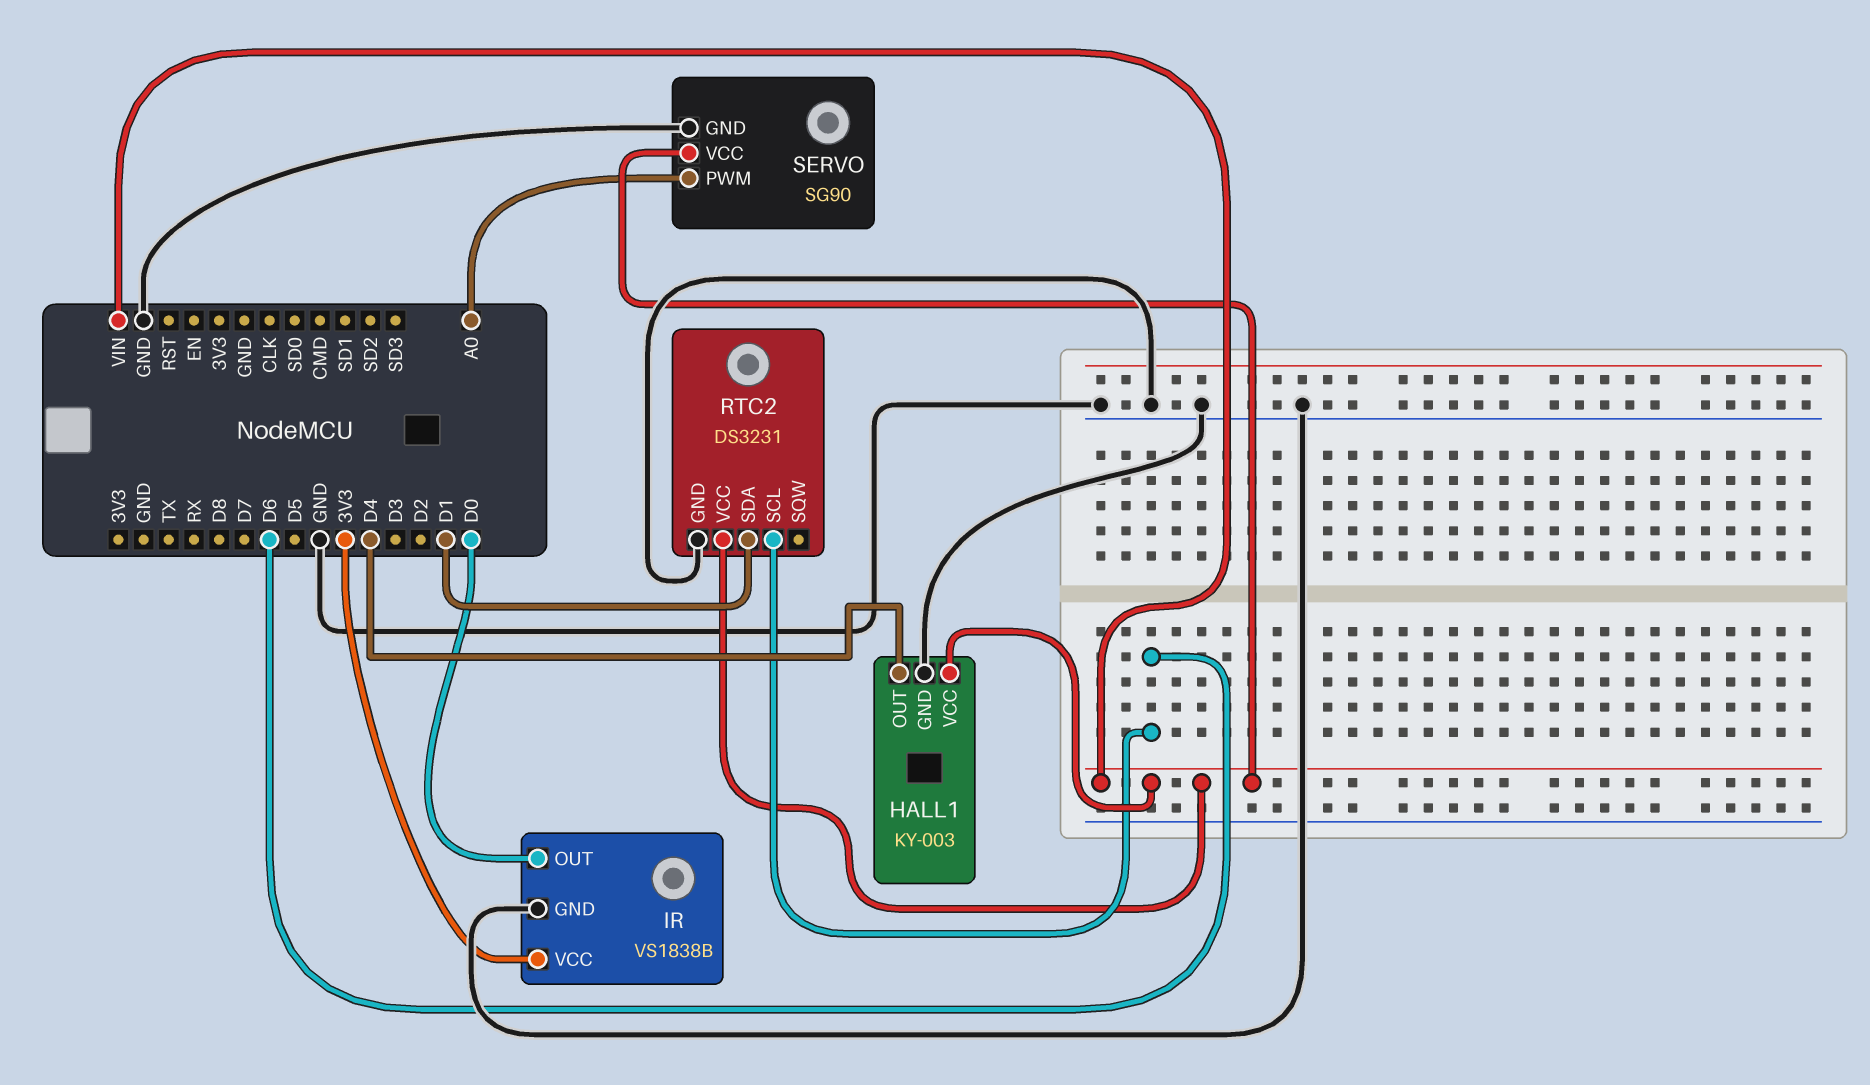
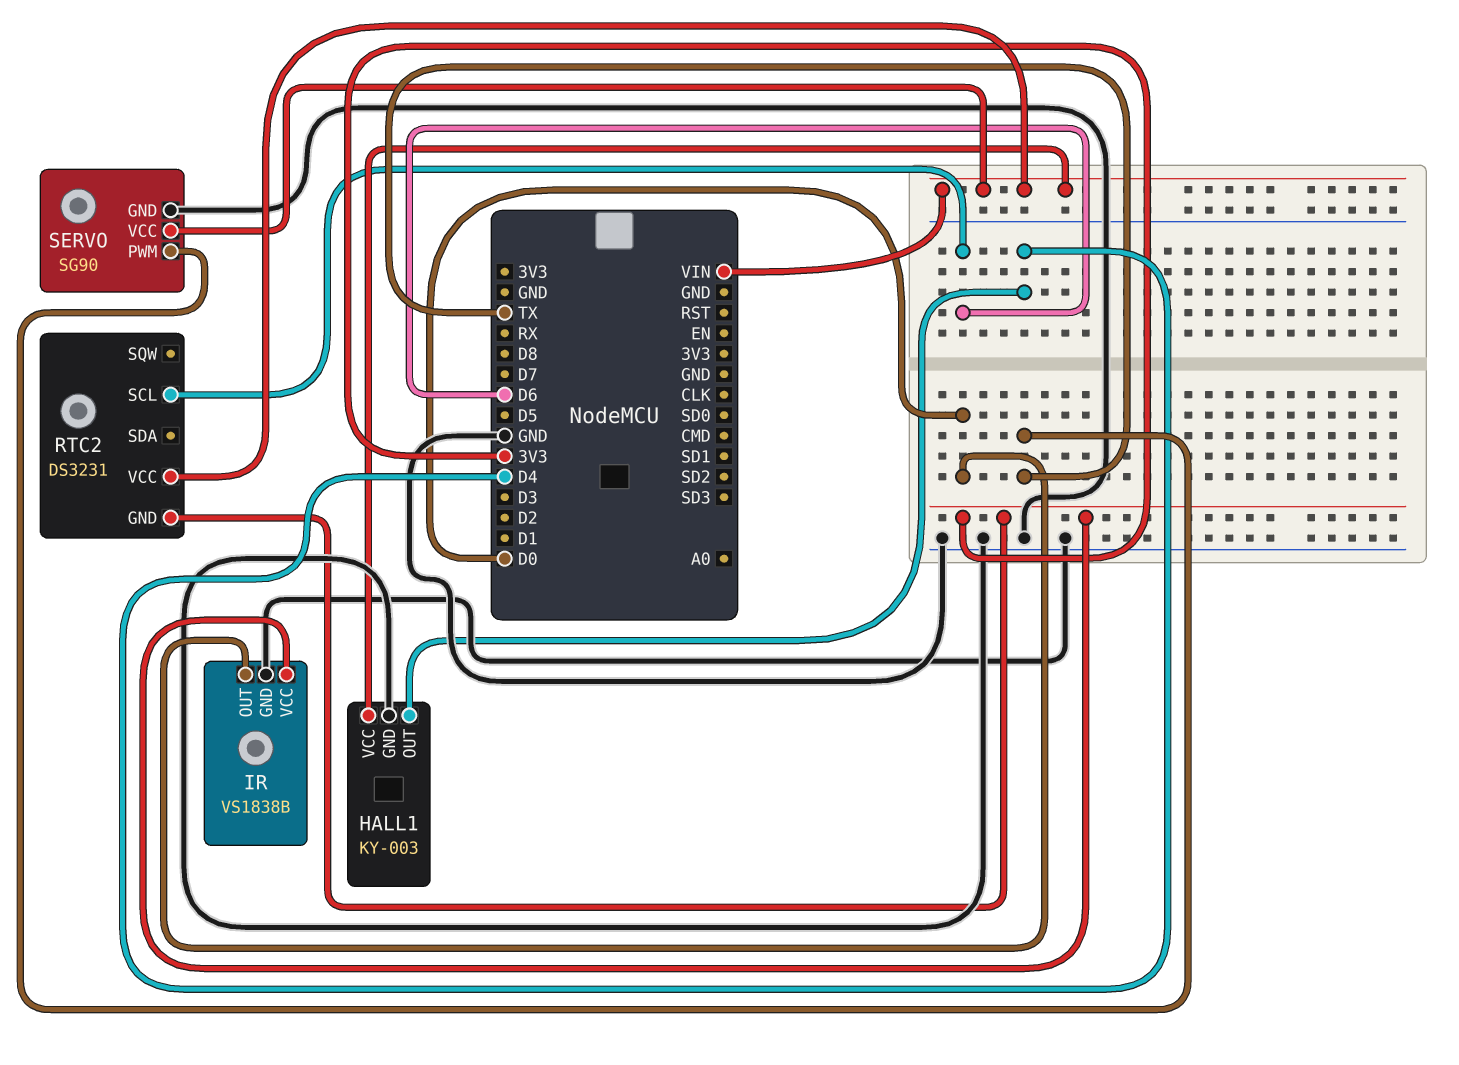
RTC2 pin GND: GND -> 3V3
RTC2 pin SDA: D1 -> none
SERVO pin PWM: A0 -> TX

